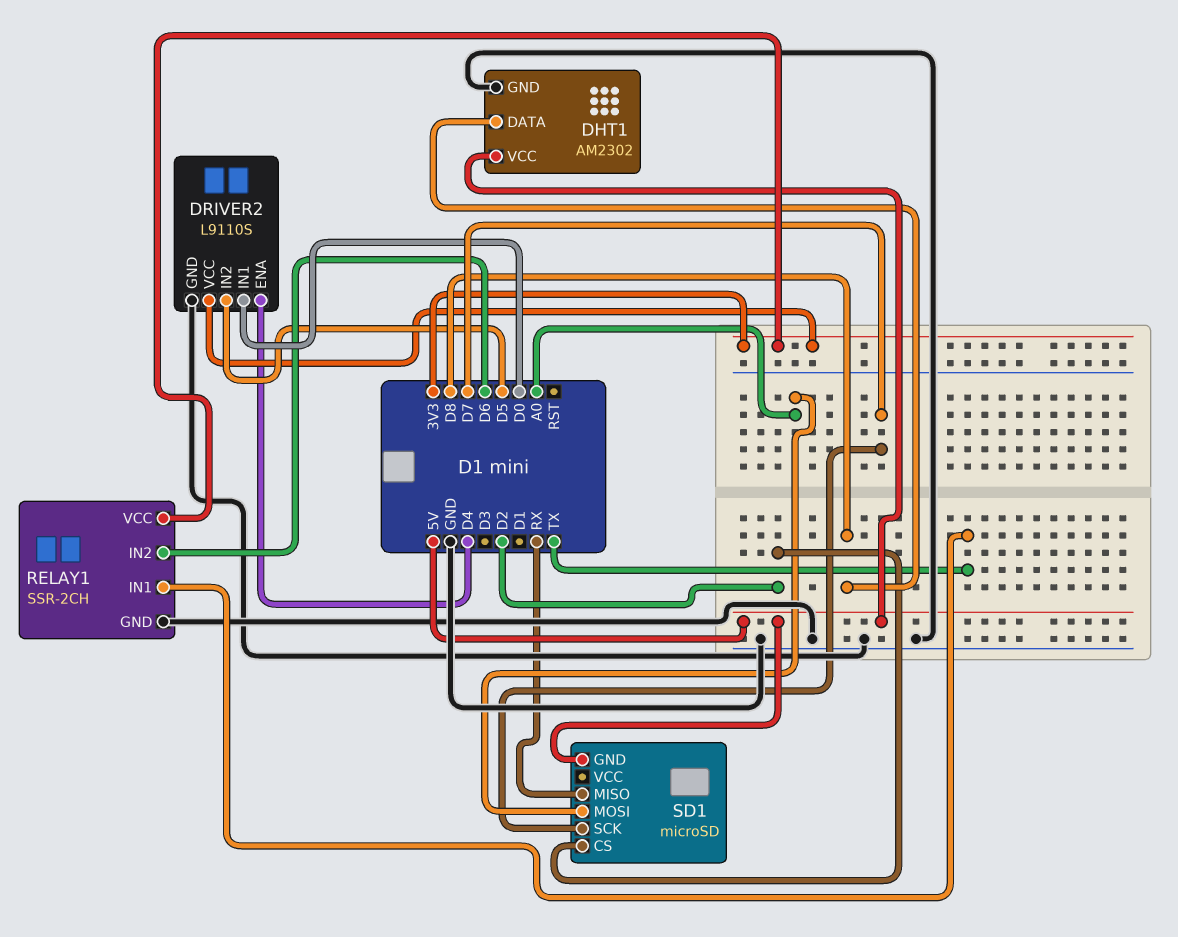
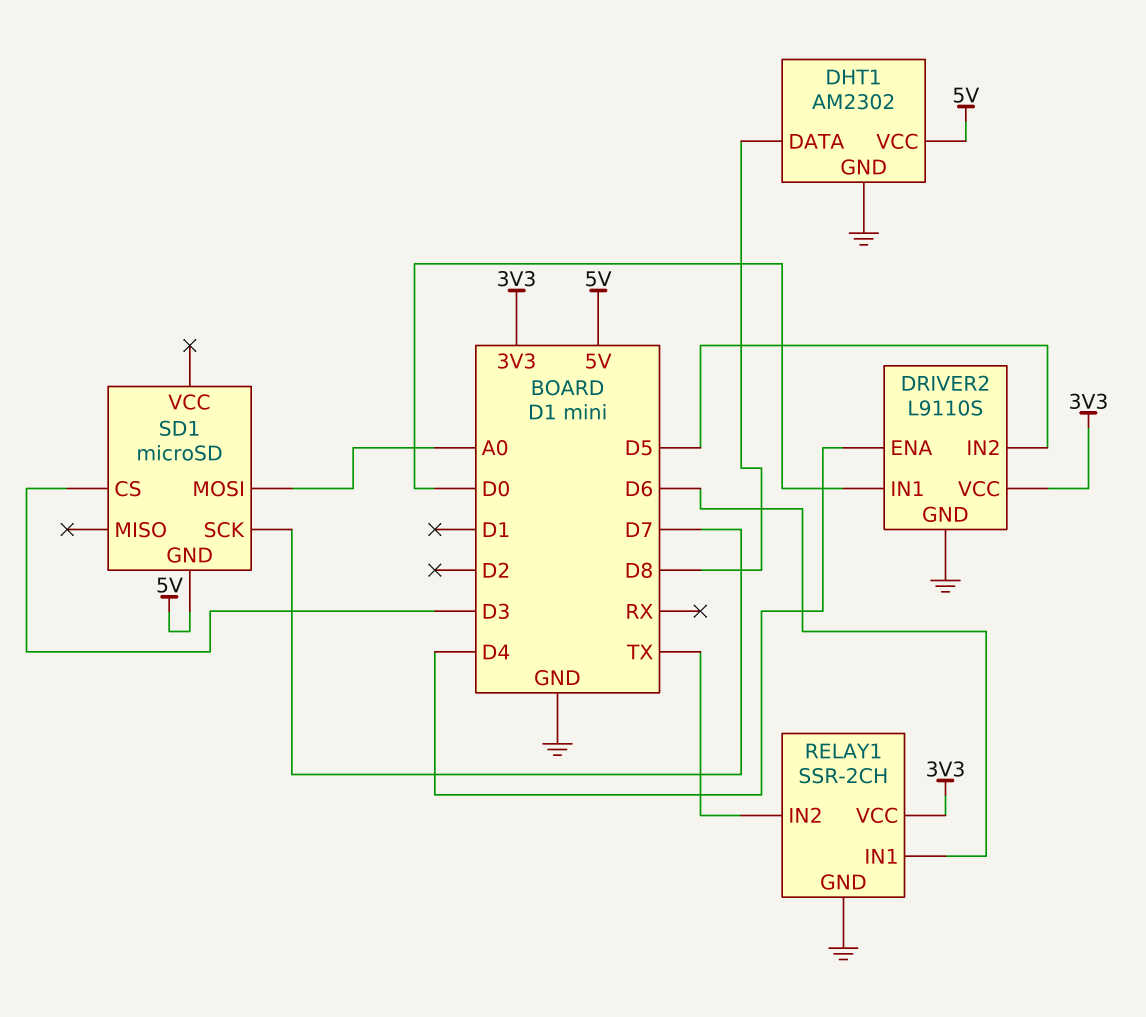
RELAY1 pin IN1: TX -> D6
RELAY1 pin IN2: D6 -> TX
SD1 pin CS: D2 -> D3
SD1 pin MISO: RX -> none

